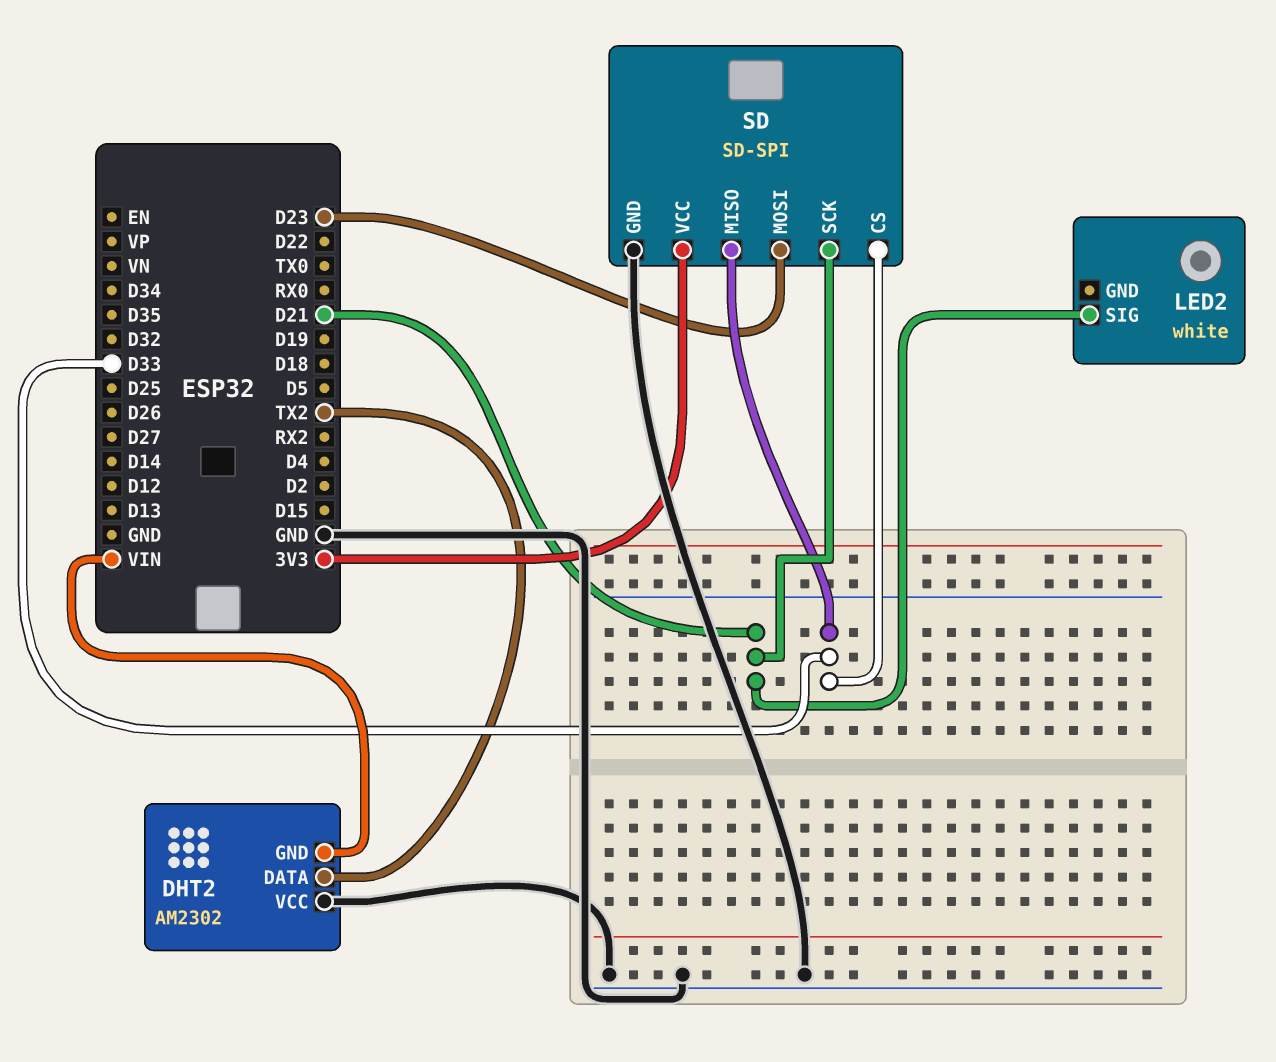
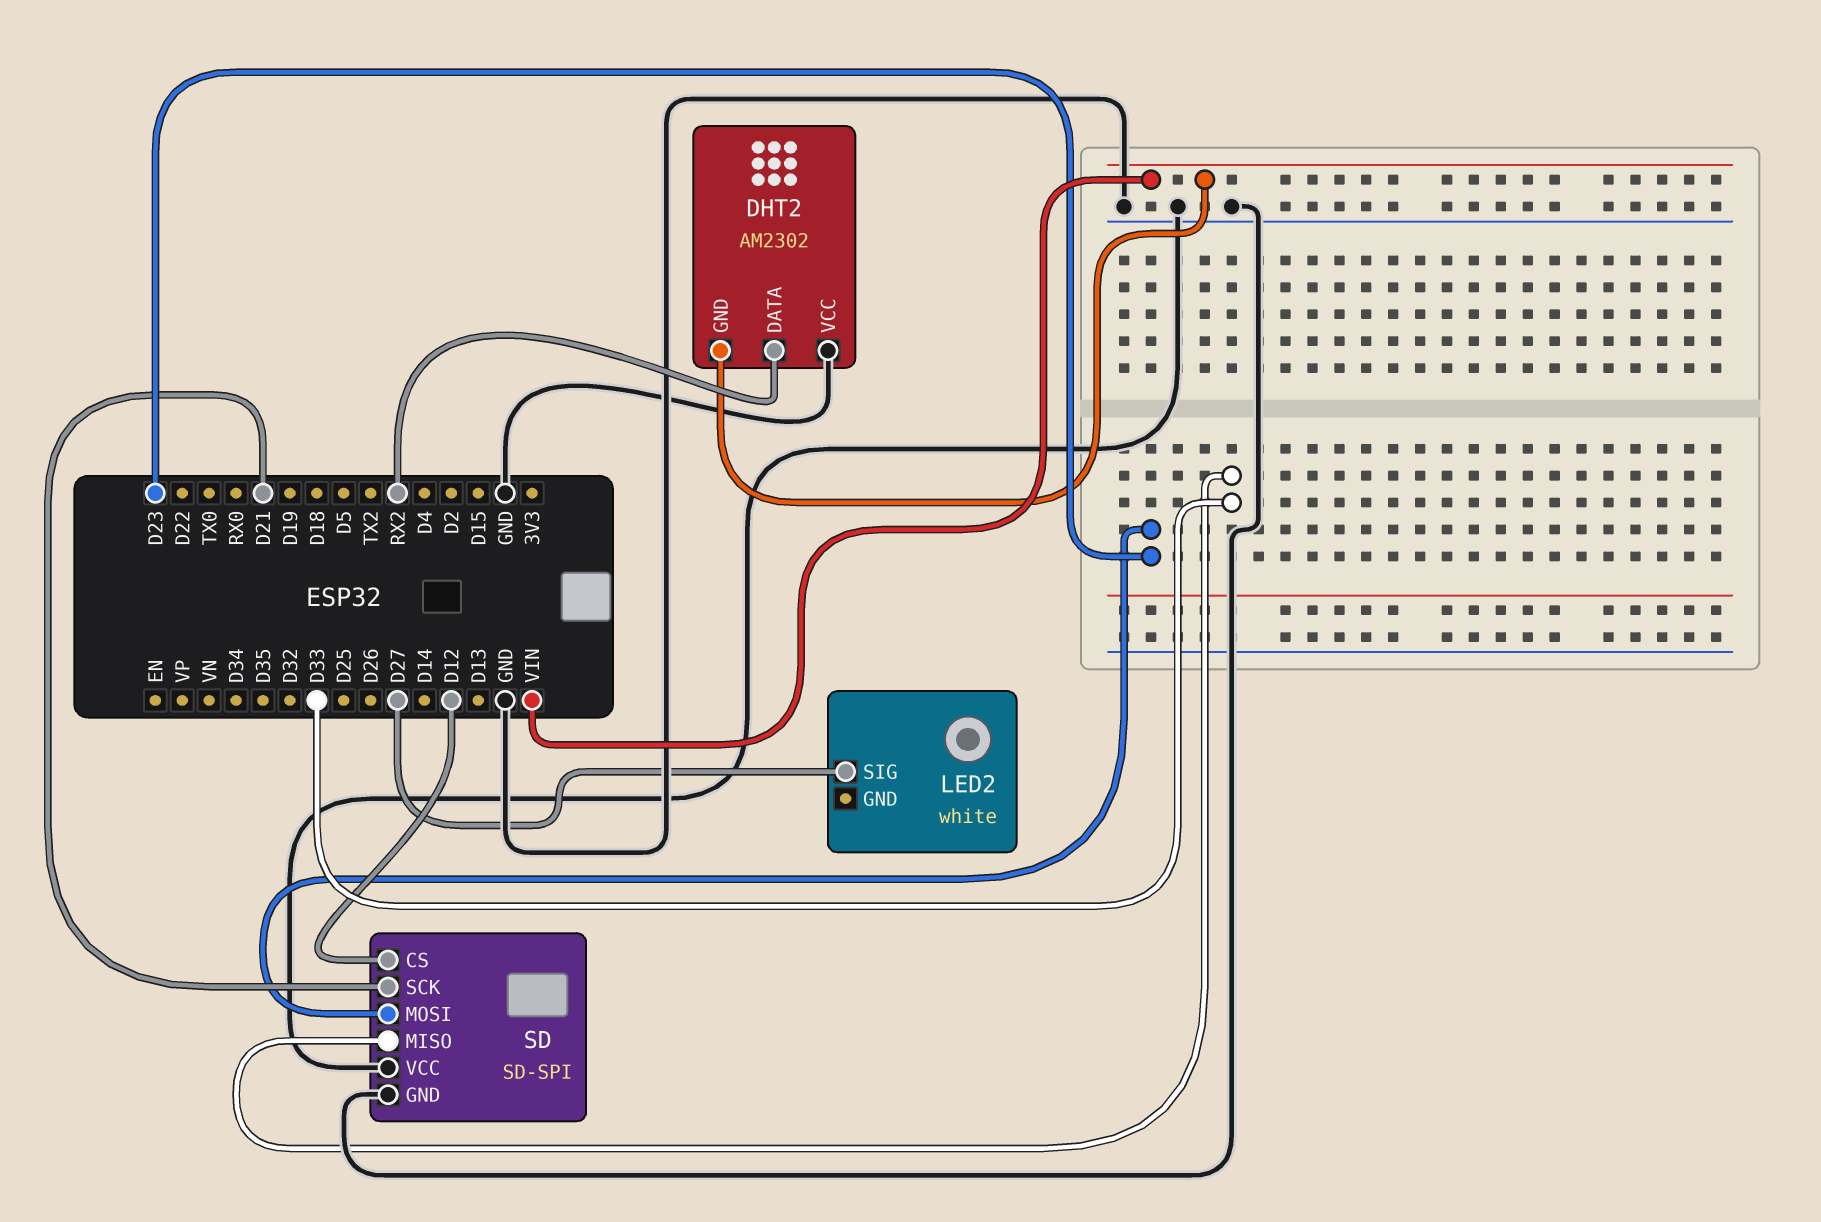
DHT2 pin DATA: TX2 -> RX2
LED2 pin SIG: D21 -> D27
SD pin CS: D33 -> D12
SD pin VCC: 3V3 -> GND

